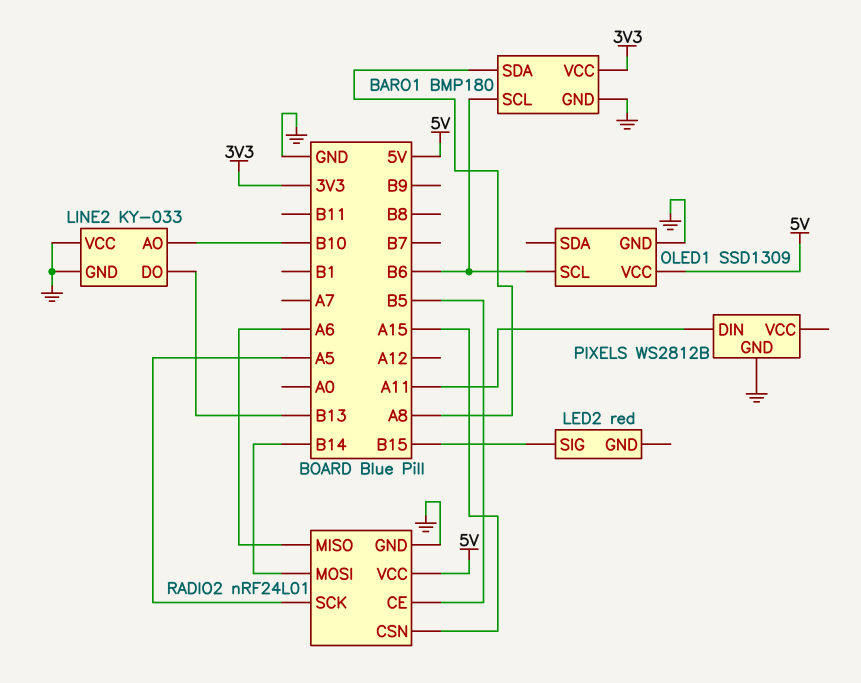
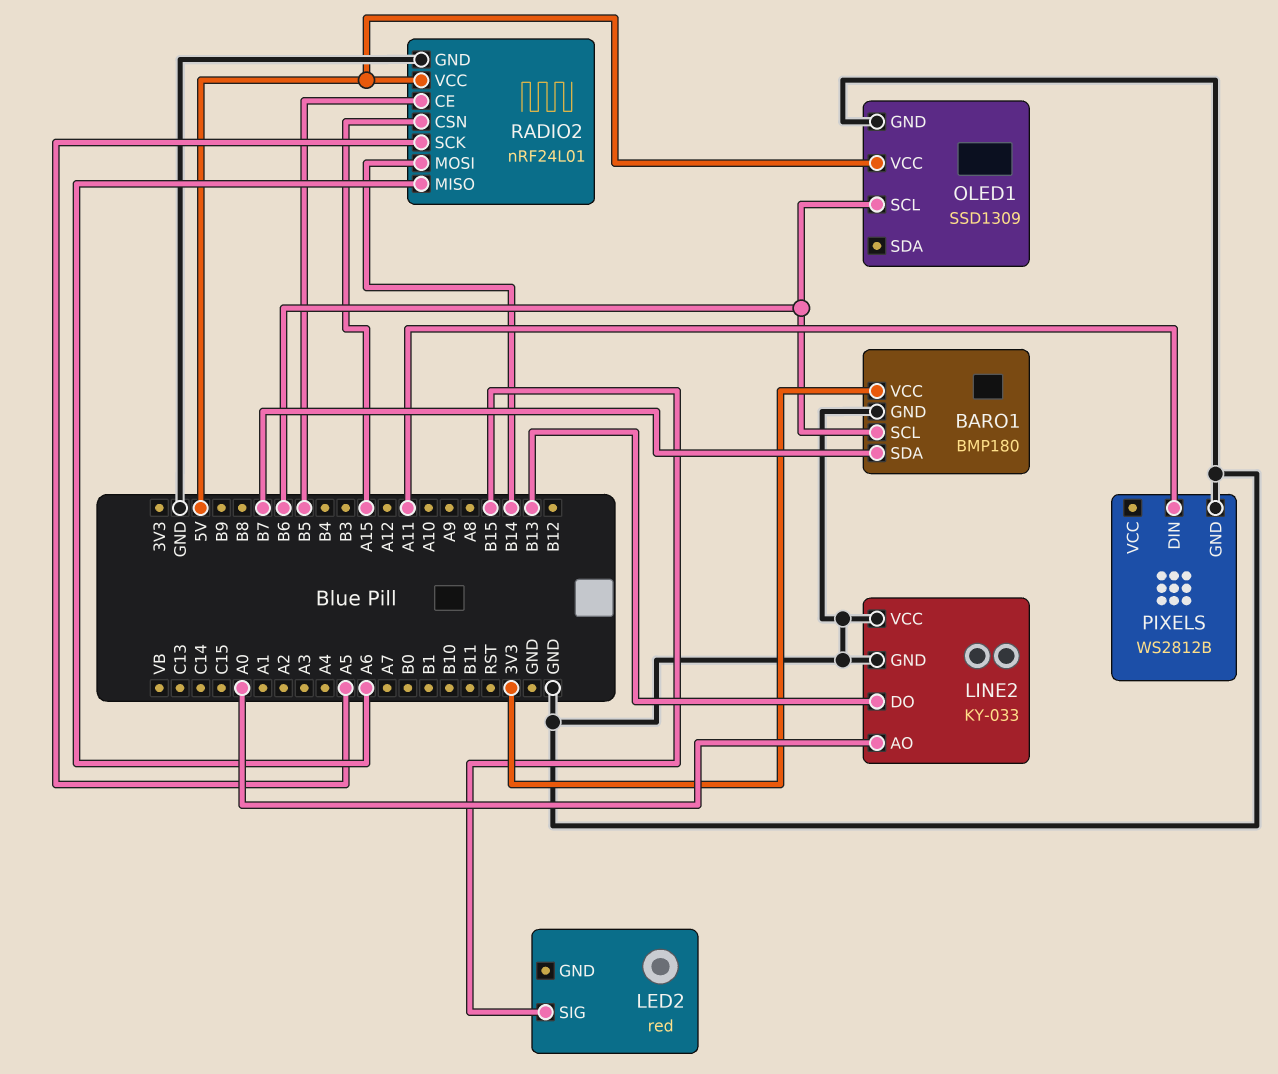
BARO1 pin SDA: A8 -> B7
LINE2 pin AO: B10 -> A0

